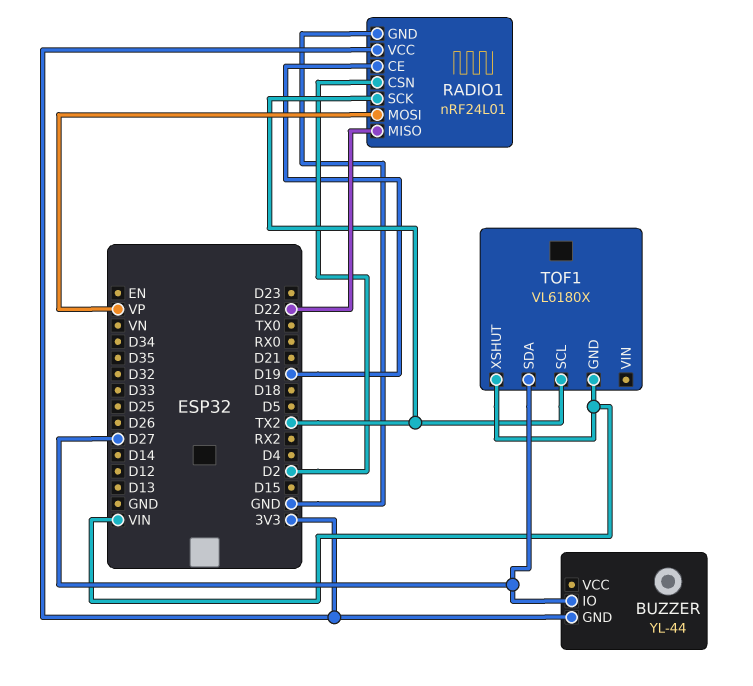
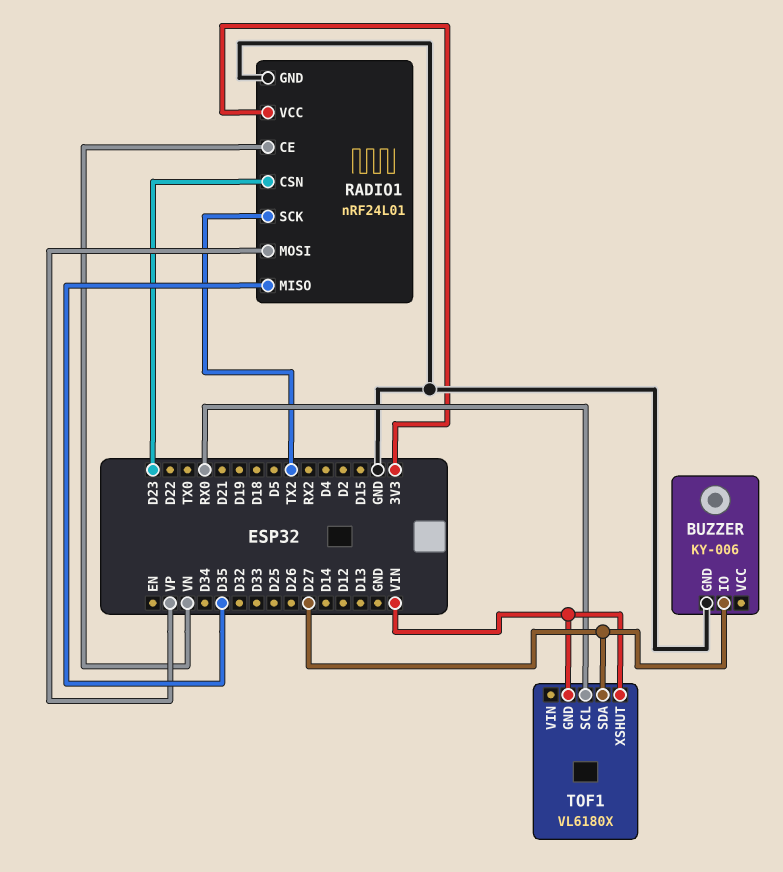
BUZZER: YL-44 -> KY-006
BUZZER pin GND: 3V3 -> GND
RADIO1 pin CE: D19 -> VN
RADIO1 pin CSN: D2 -> D23
RADIO1 pin MISO: D22 -> D35
TOF1 pin SCL: TX2 -> RX0

